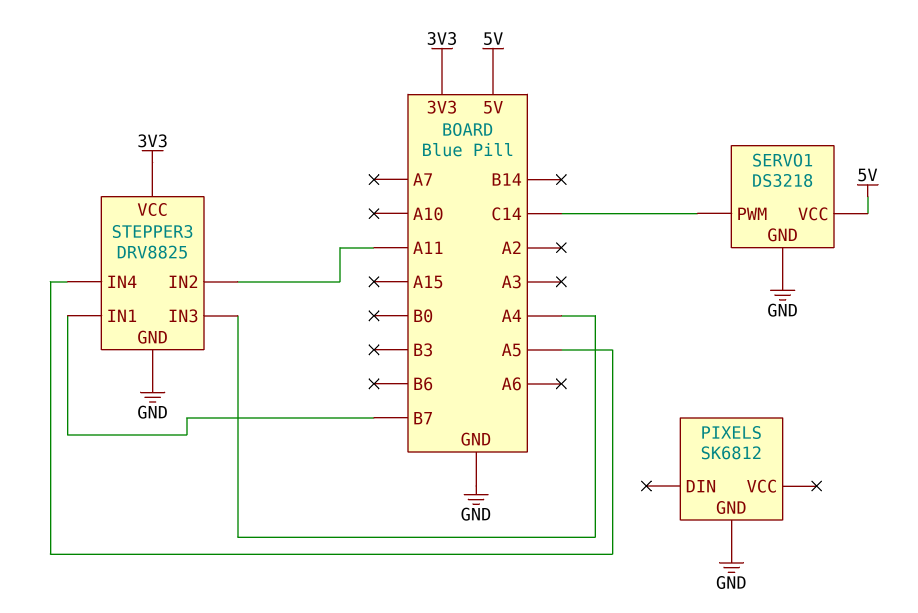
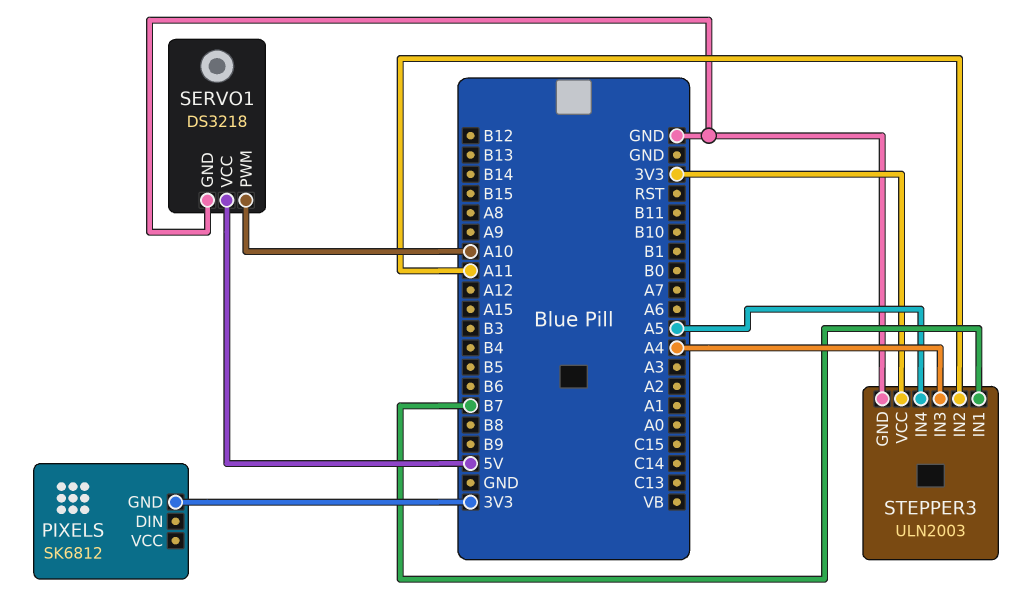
PIXELS pin GND: GND -> 3V3
SERVO1 pin PWM: C14 -> A10
STEPPER3: DRV8825 -> ULN2003

